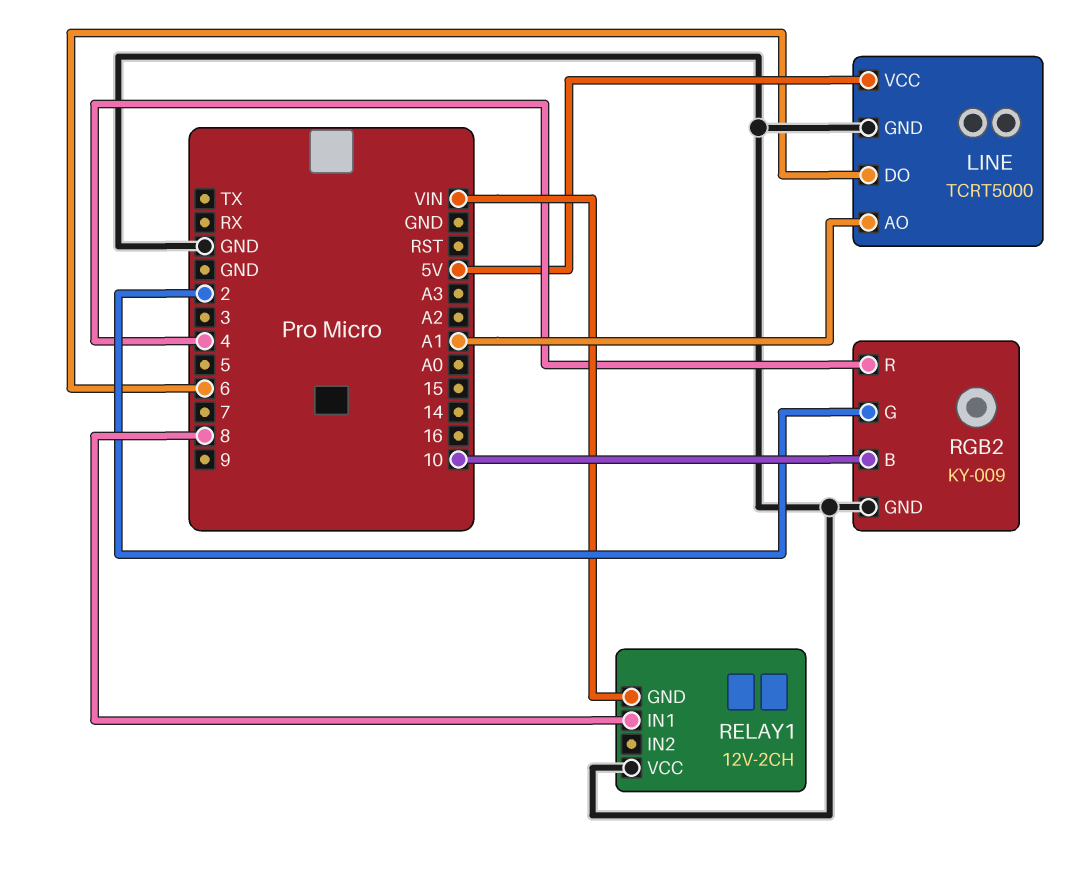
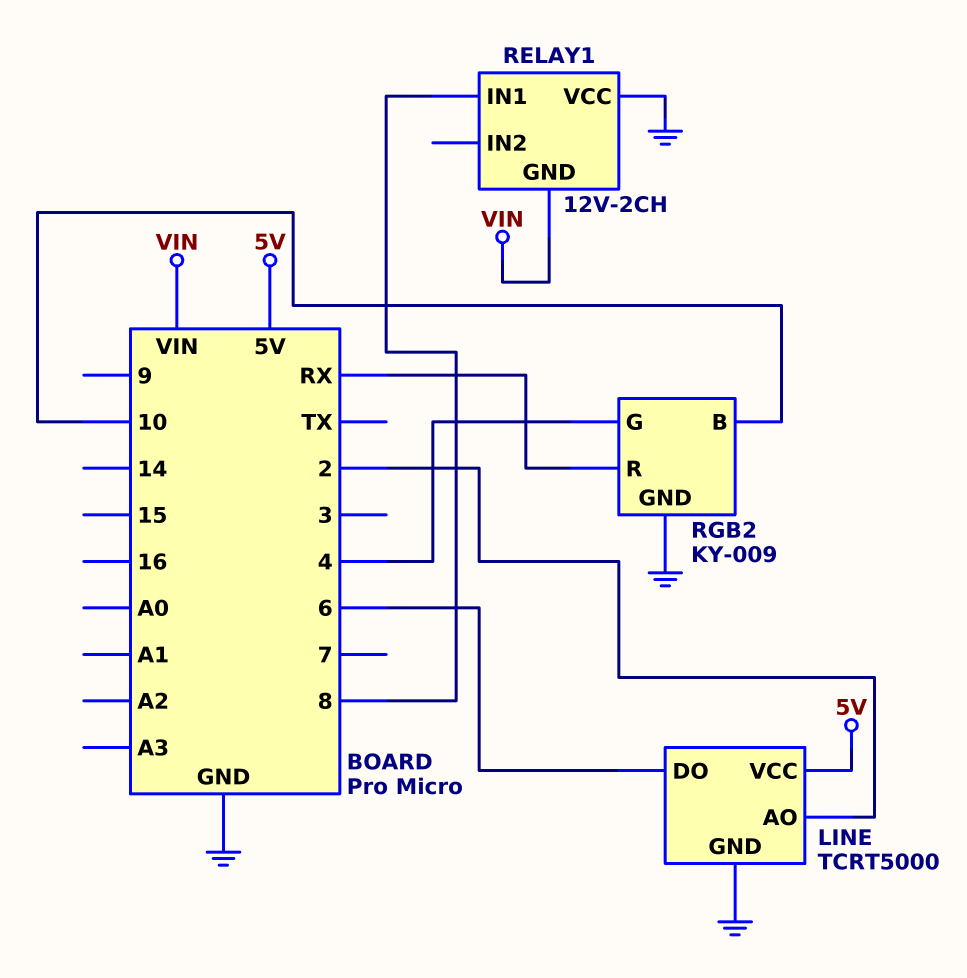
LINE pin AO: A1 -> 2
RGB2 pin G: 2 -> 4
RGB2 pin R: 4 -> RX

